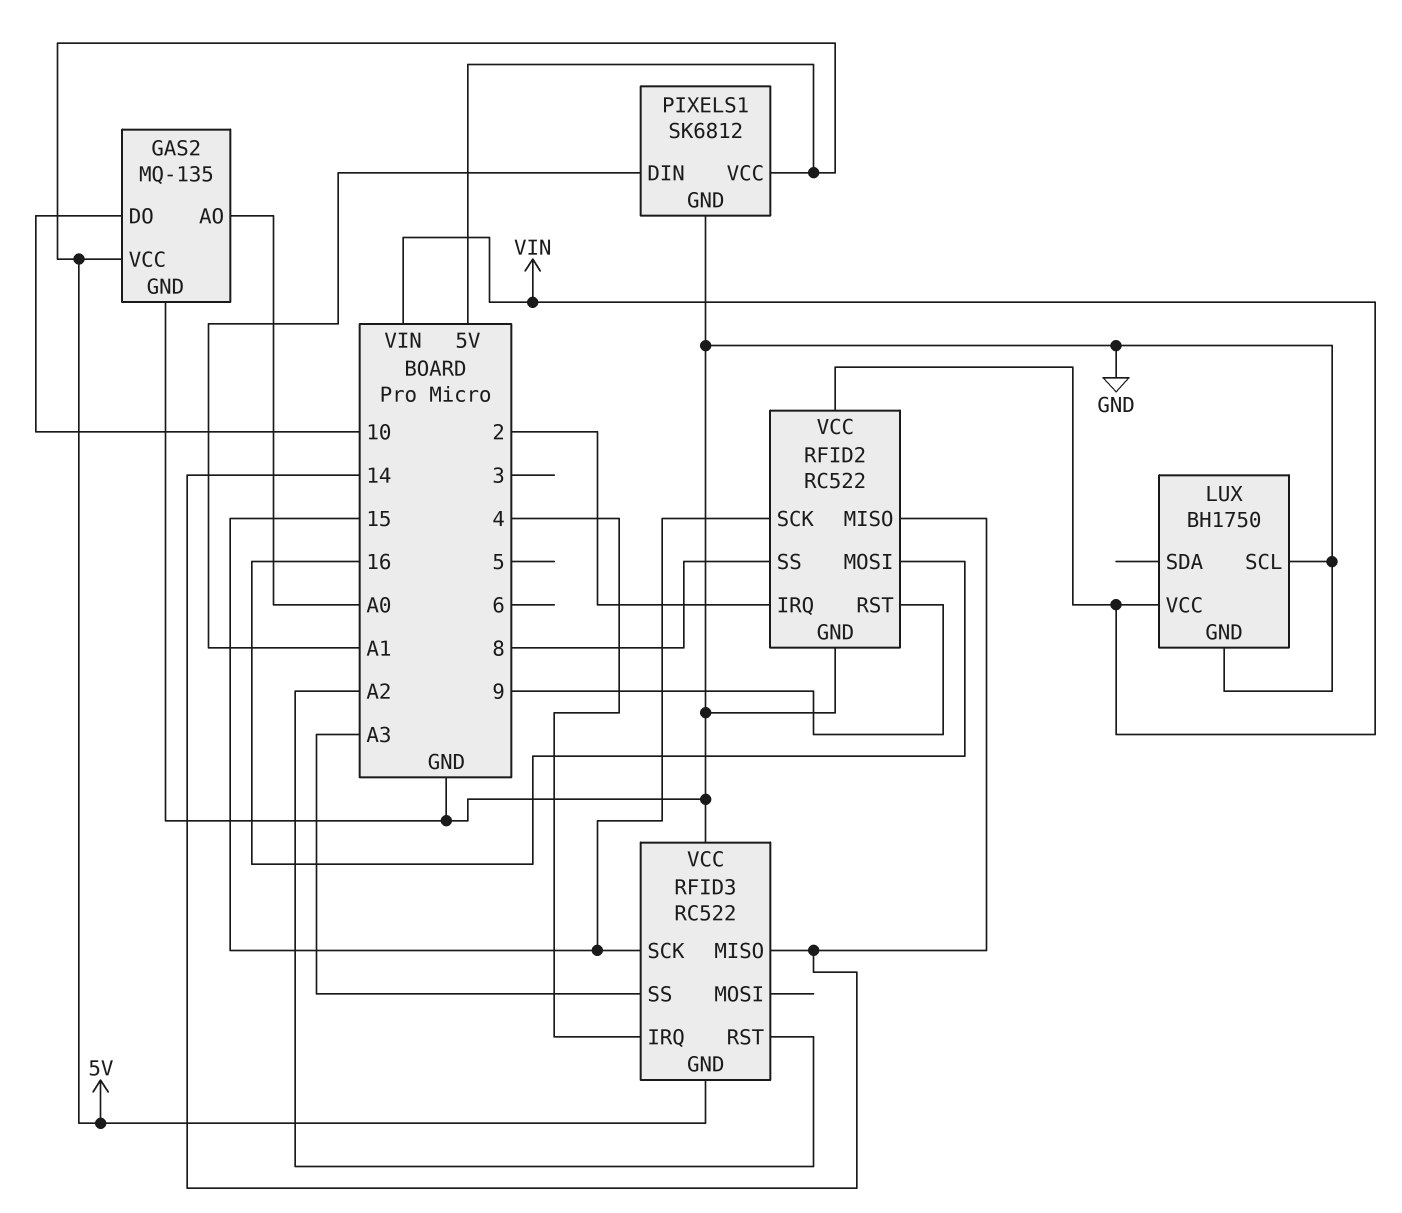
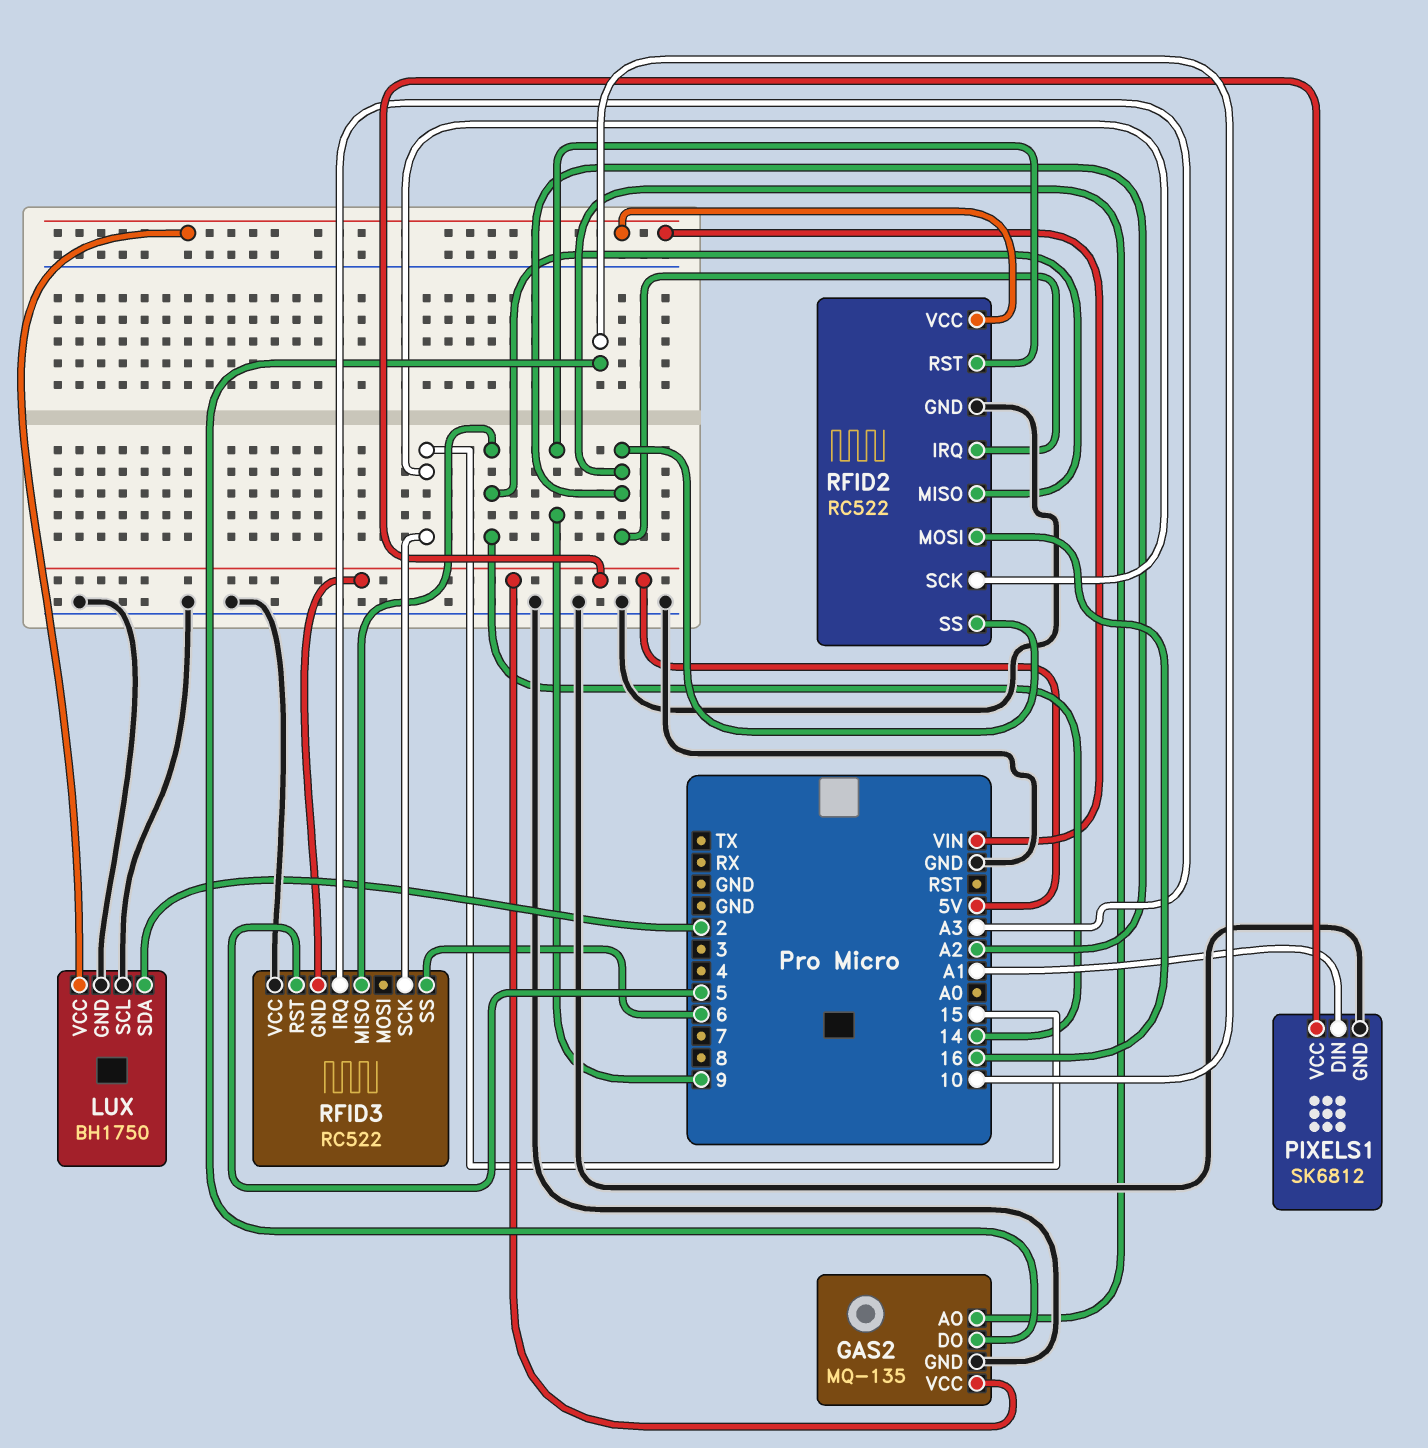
GAS2 pin AO: A0 -> A2
LUX pin SDA: none -> 2
RFID2 pin IRQ: 2 -> A2
RFID2 pin SS: 8 -> A2
RFID3 pin IRQ: 4 -> A3
RFID3 pin RST: A2 -> 5
RFID3 pin SS: A3 -> 6

